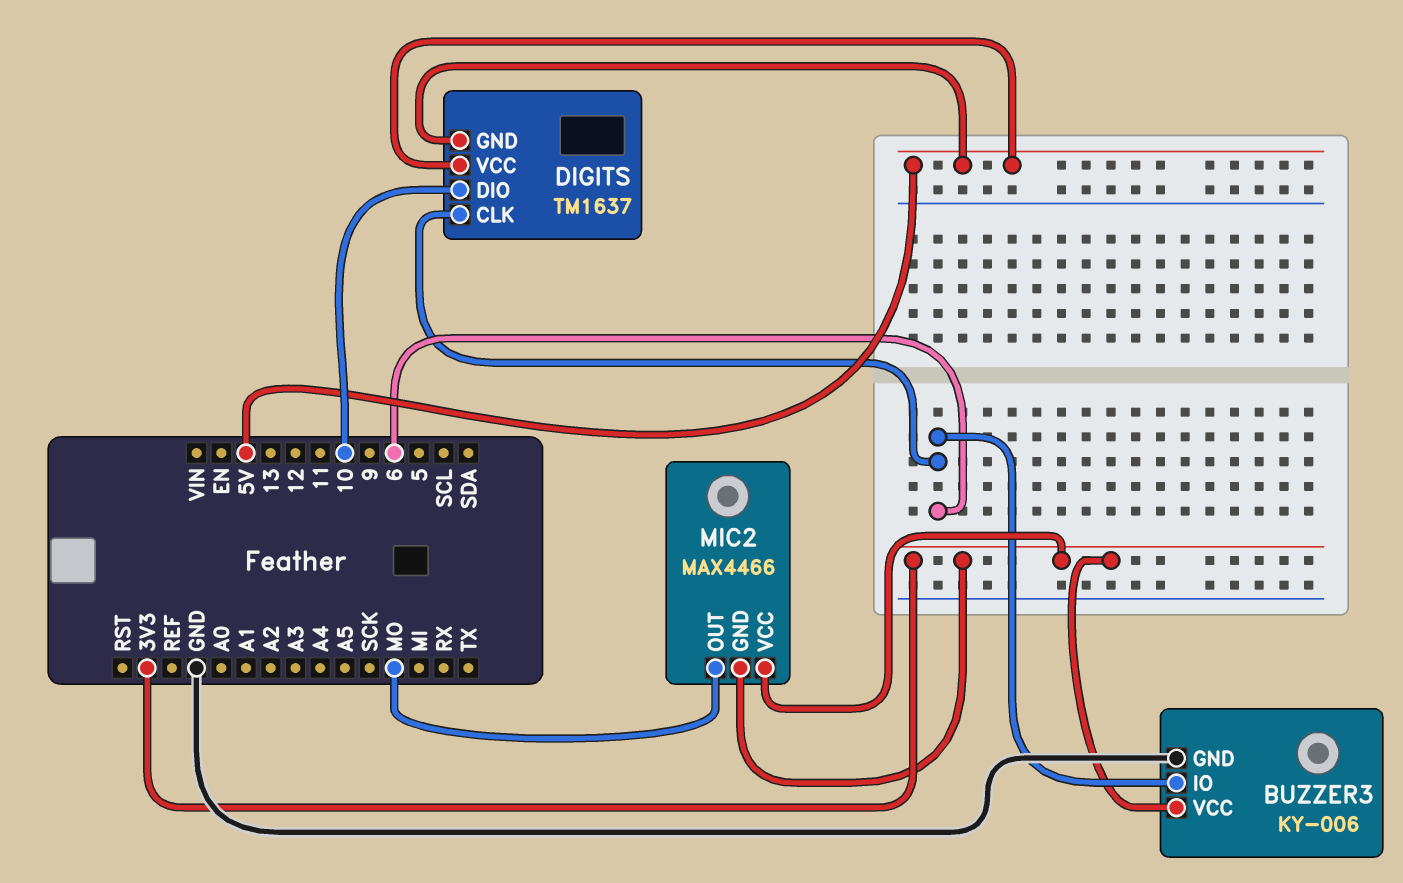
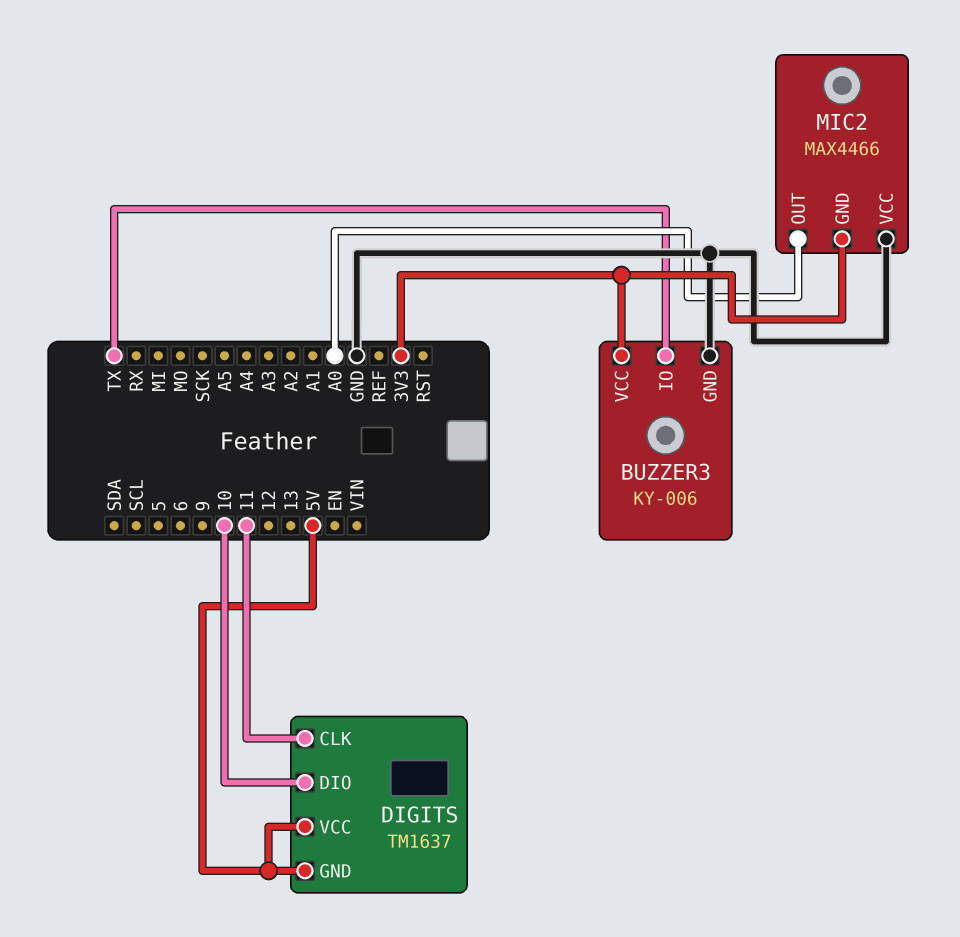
BUZZER3 pin IO: 6 -> TX
DIGITS pin CLK: 6 -> 11
MIC2 pin OUT: MO -> A0
MIC2 pin VCC: 3V3 -> GND

